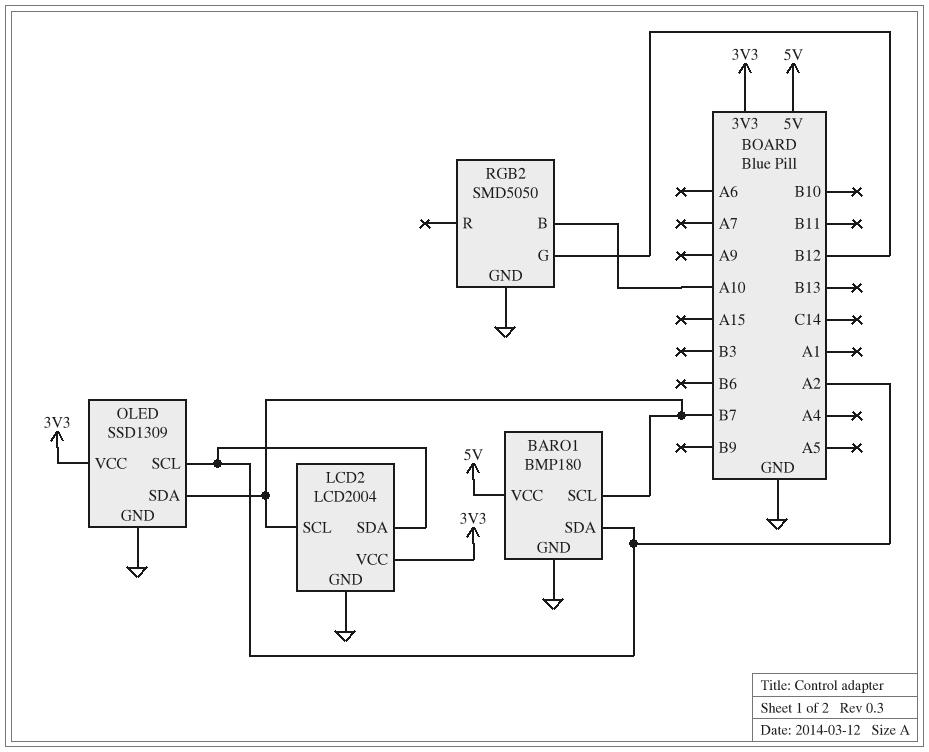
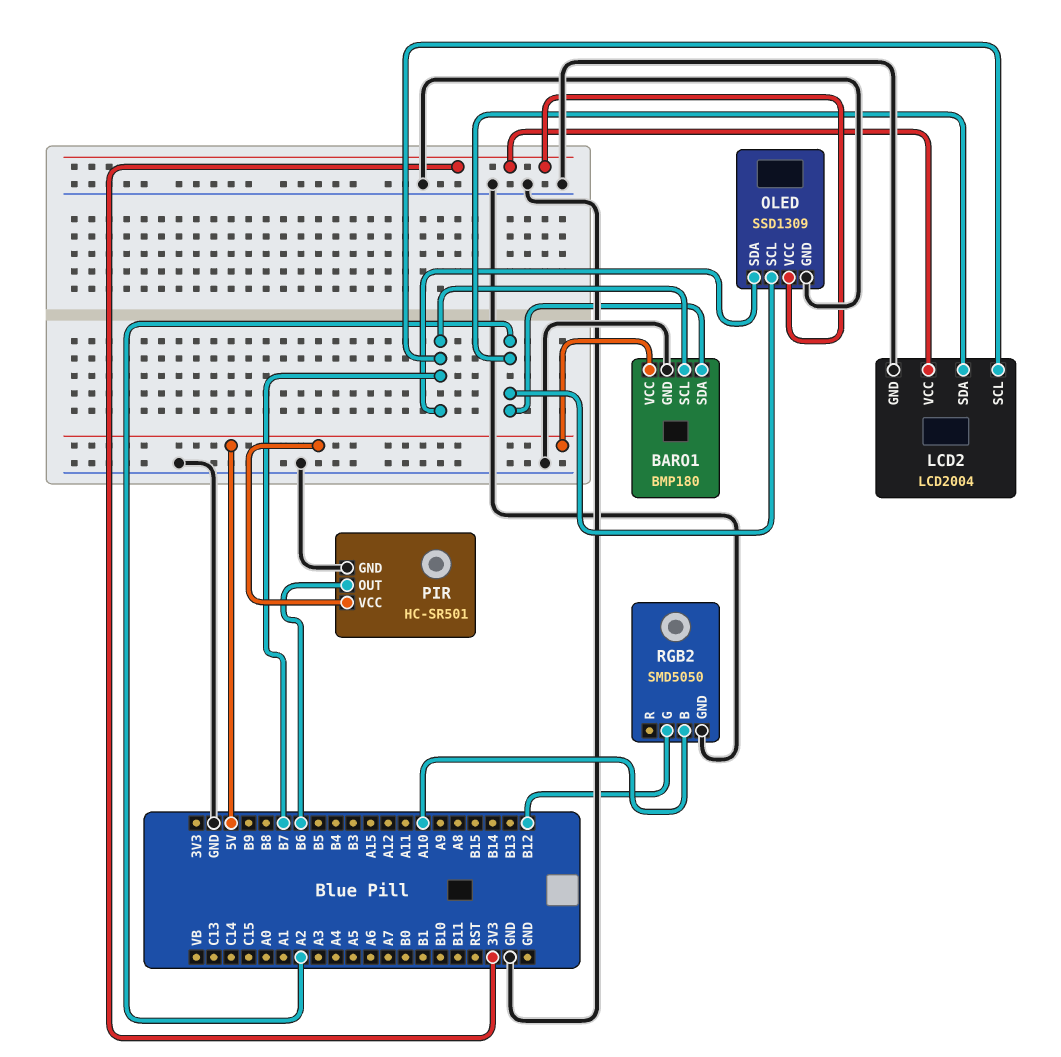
PIR: none -> HC-SR501
PIR pin GND: none -> GND
PIR pin OUT: none -> B6
PIR pin VCC: none -> 5V

